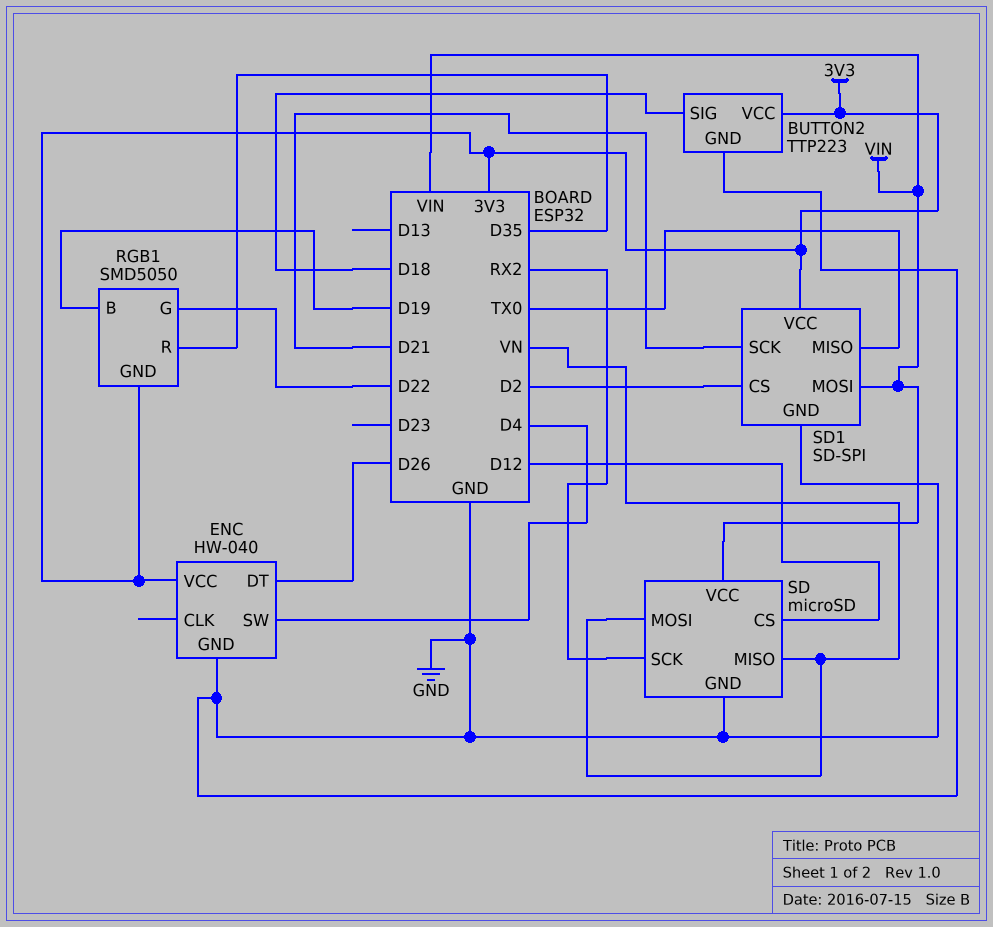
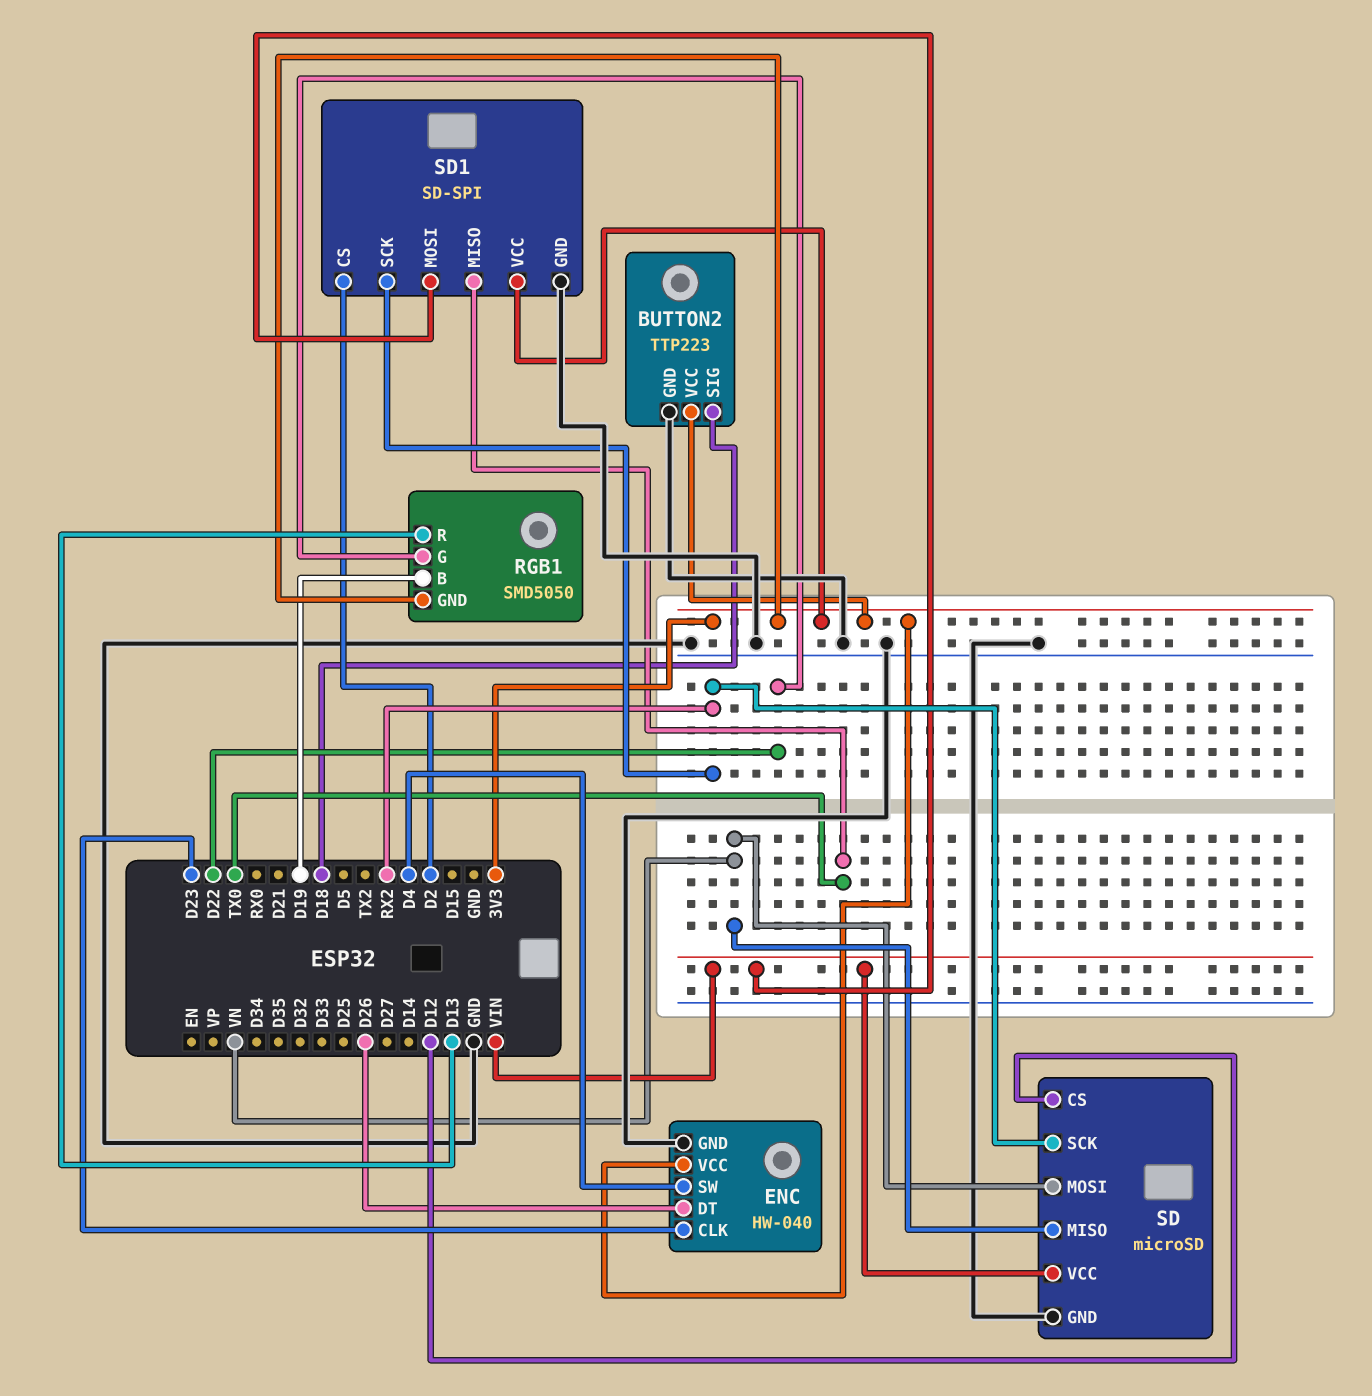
ENC pin CLK: none -> D23
RGB1 pin R: D35 -> D13
SD1 pin SCK: D21 -> RX2

